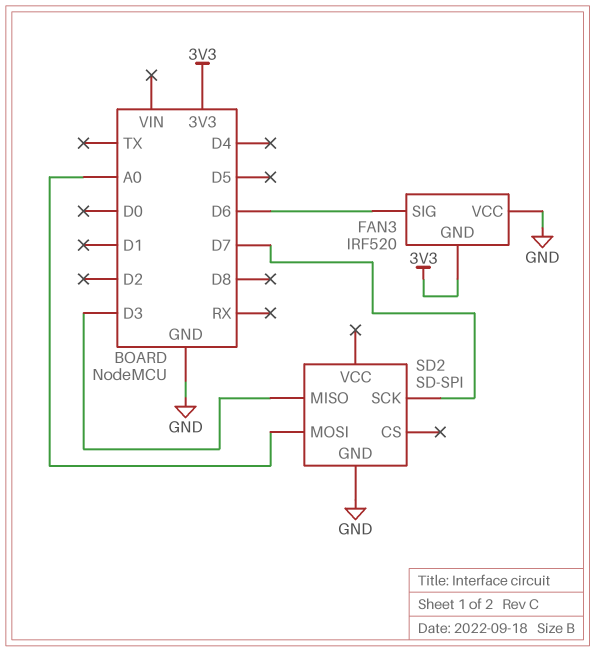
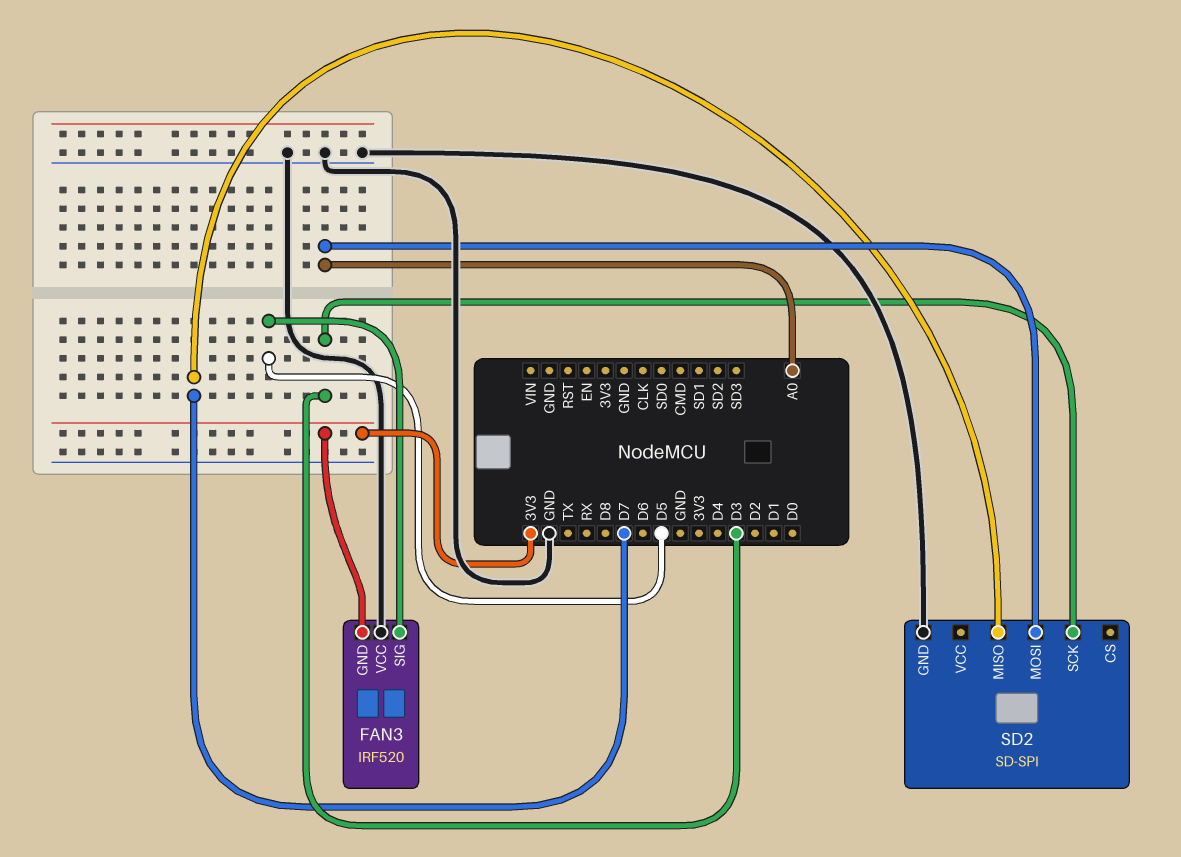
FAN3 pin SIG: D6 -> D5
SD2 pin MISO: D3 -> D7
SD2 pin SCK: D7 -> D3

